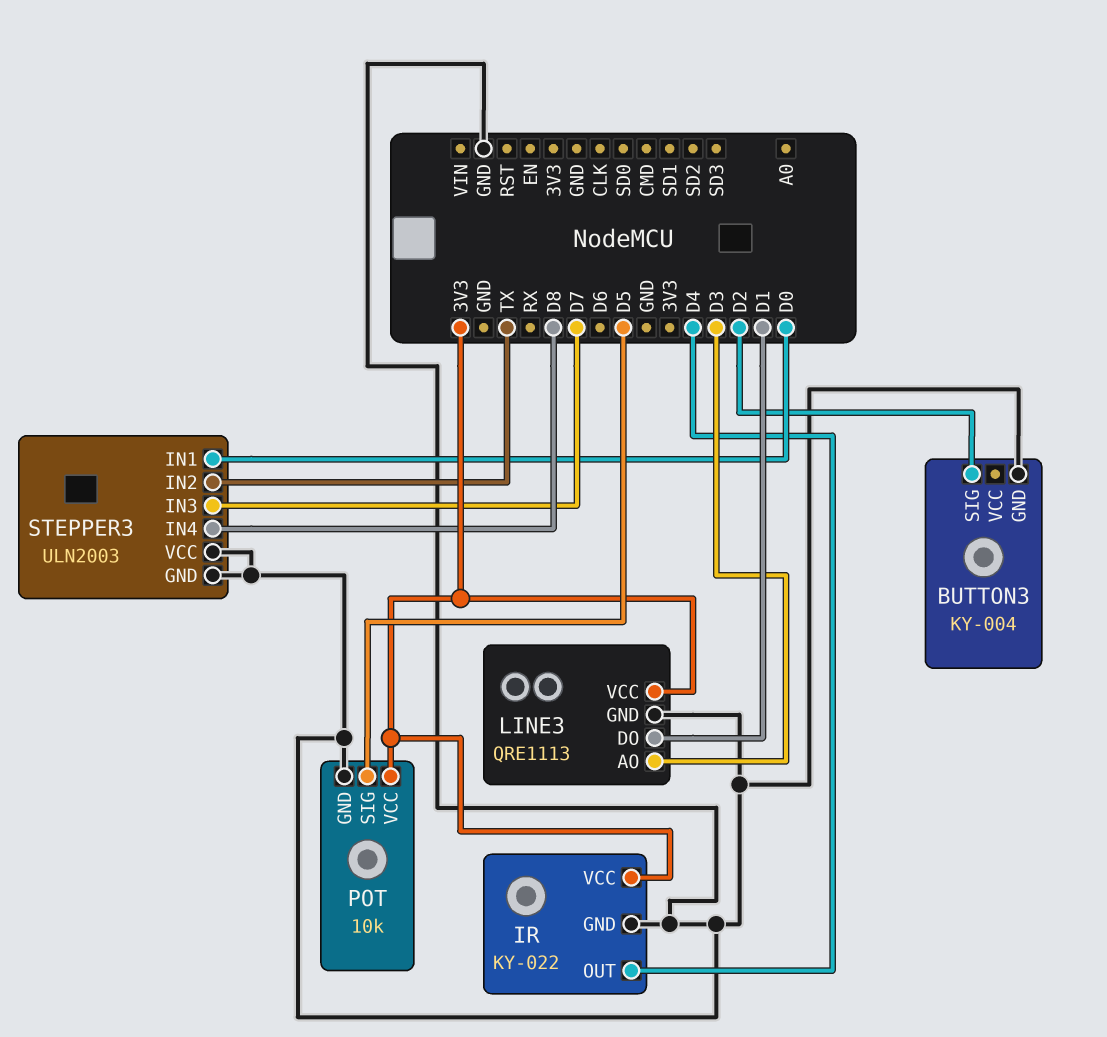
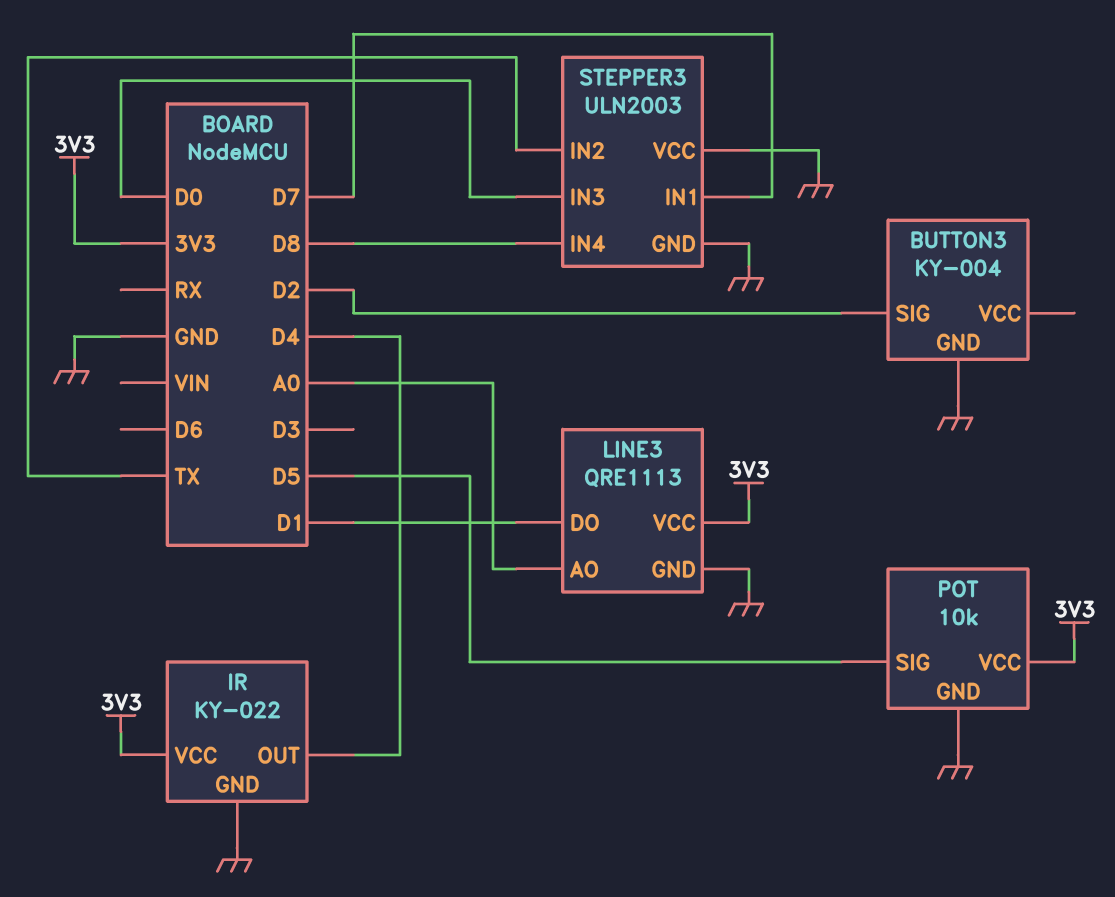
LINE3 pin AO: D3 -> A0
STEPPER3 pin IN1: D0 -> D7
STEPPER3 pin IN3: D7 -> D0

